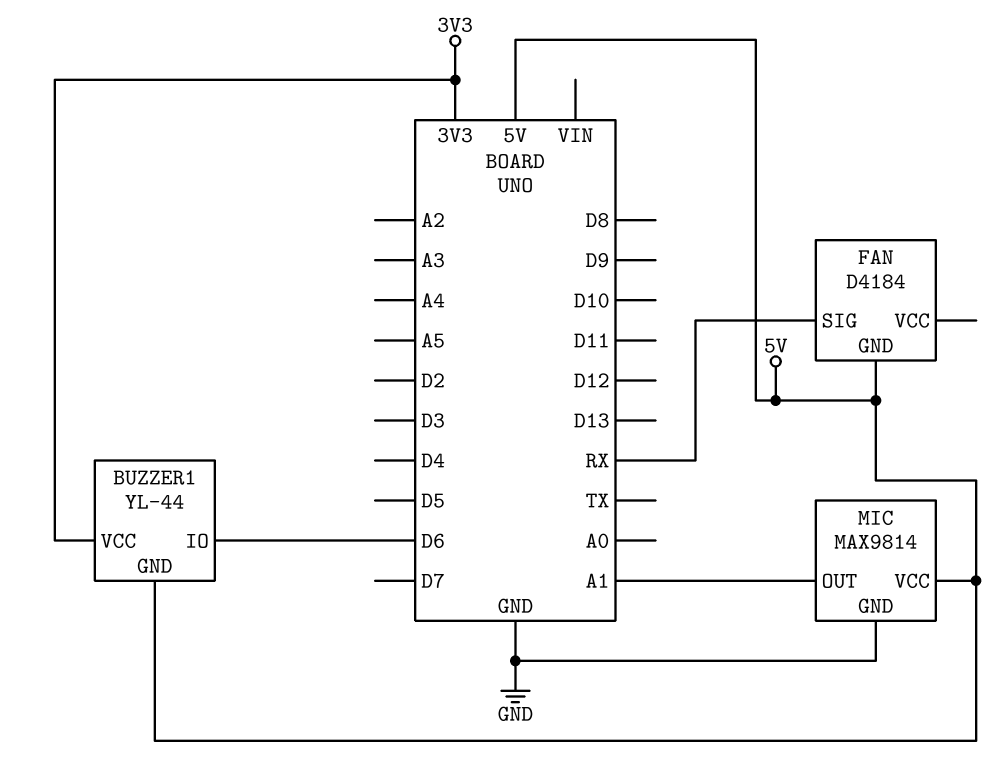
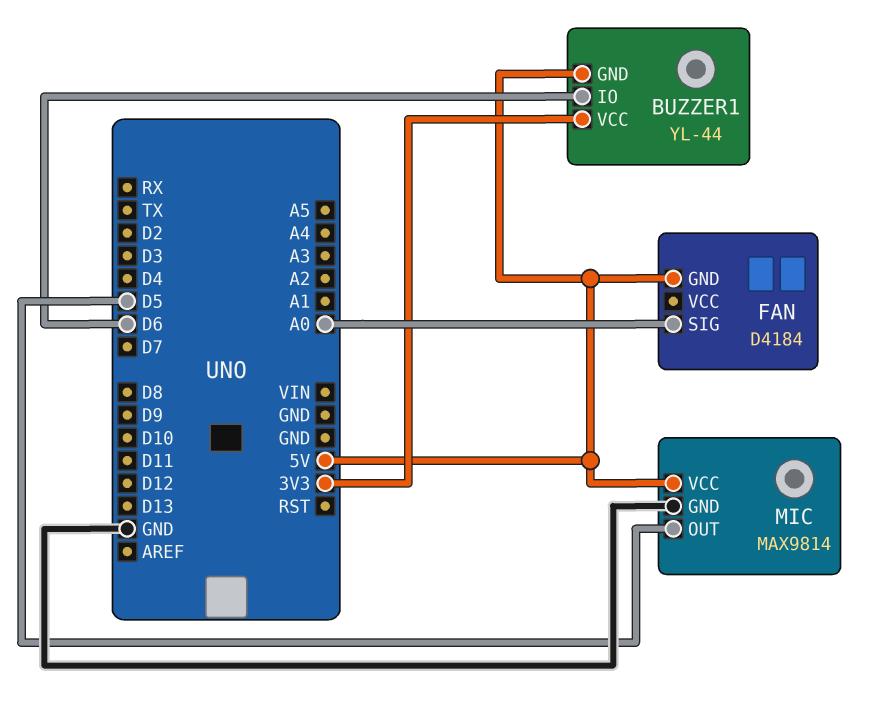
FAN pin SIG: RX -> A0
MIC pin OUT: A1 -> D5

